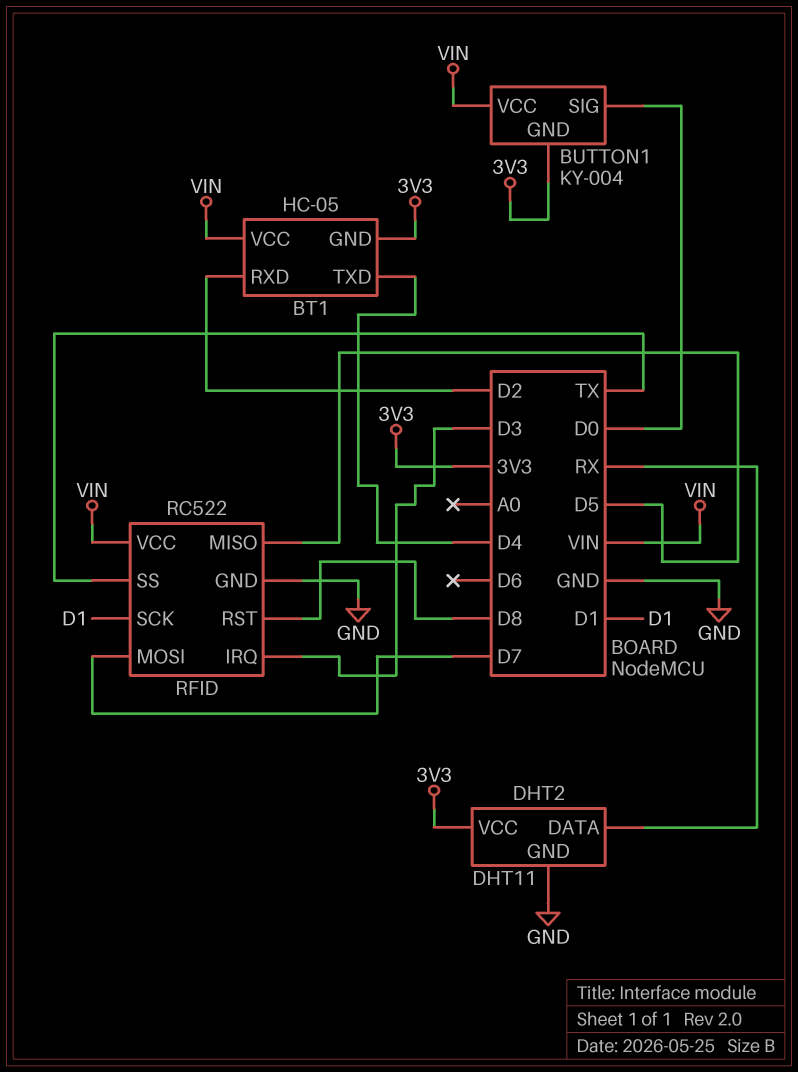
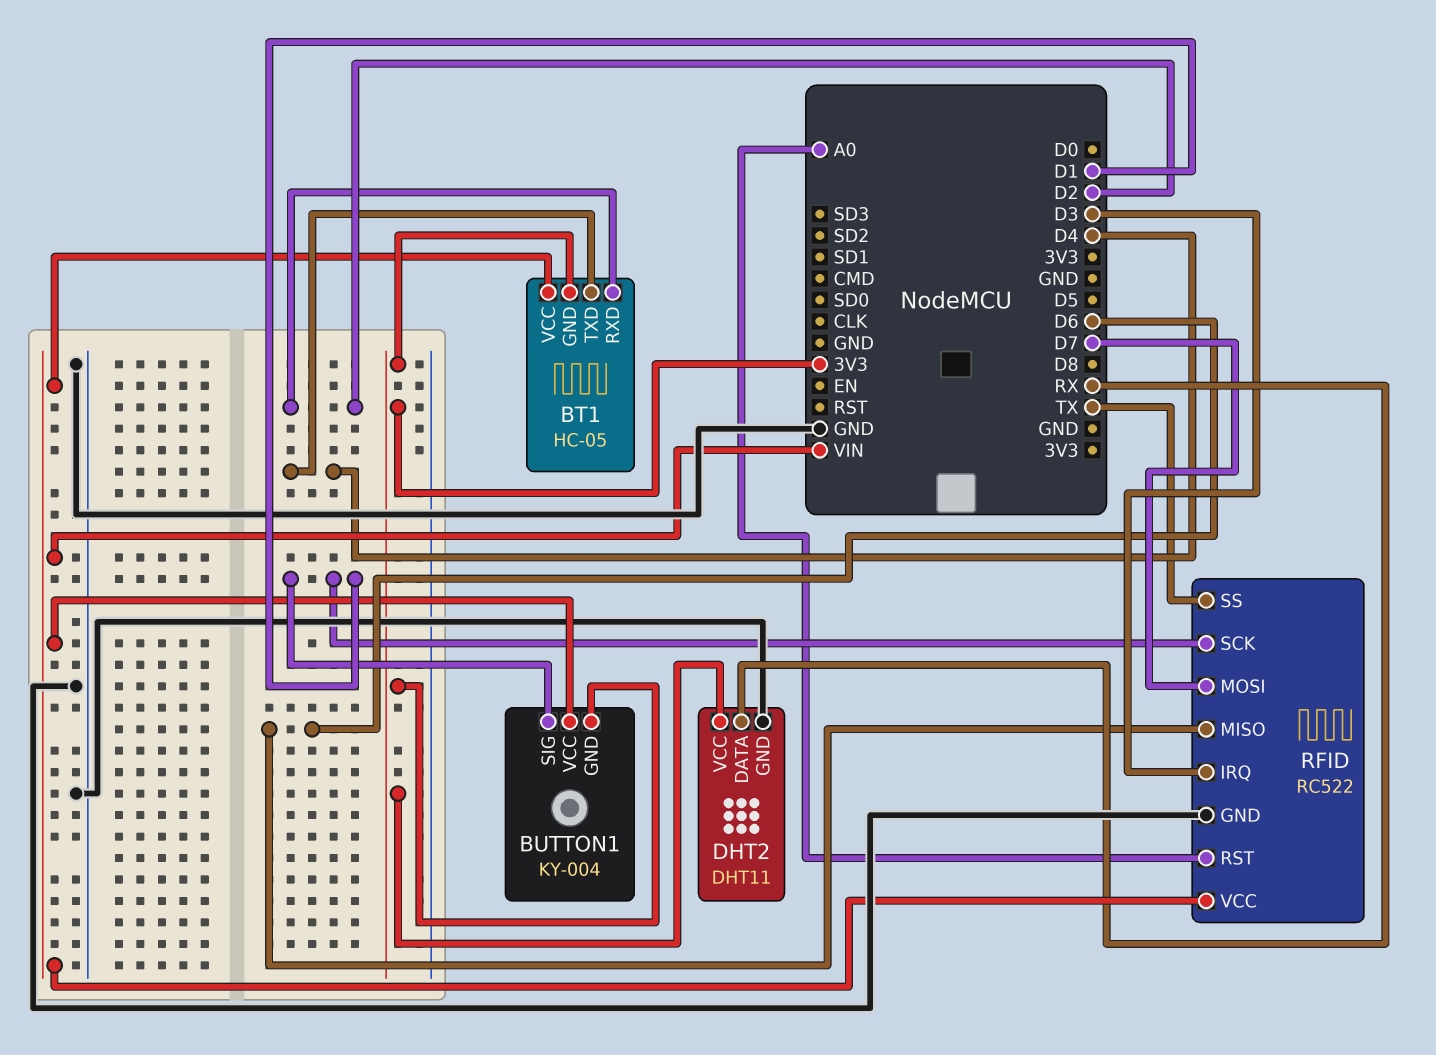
BUTTON1 pin SIG: D0 -> D1
RFID pin MISO: D5 -> D6
RFID pin RST: D8 -> A0

